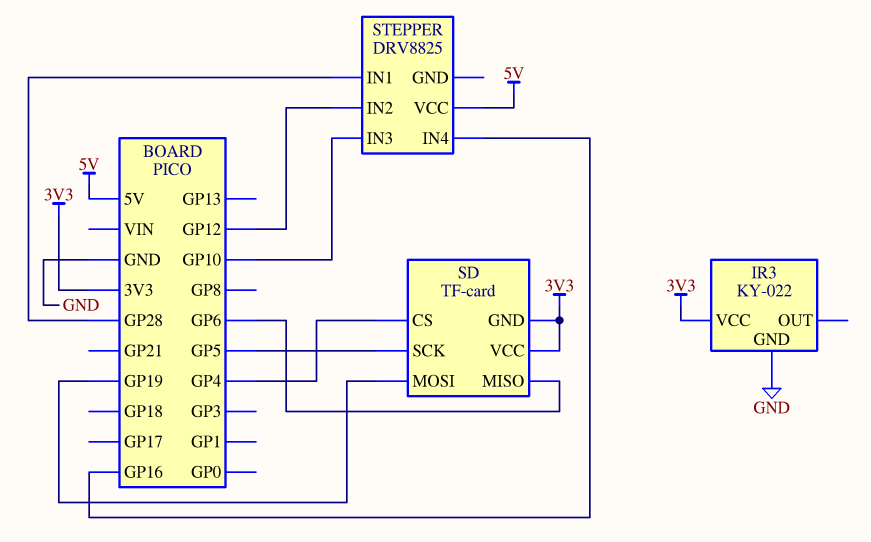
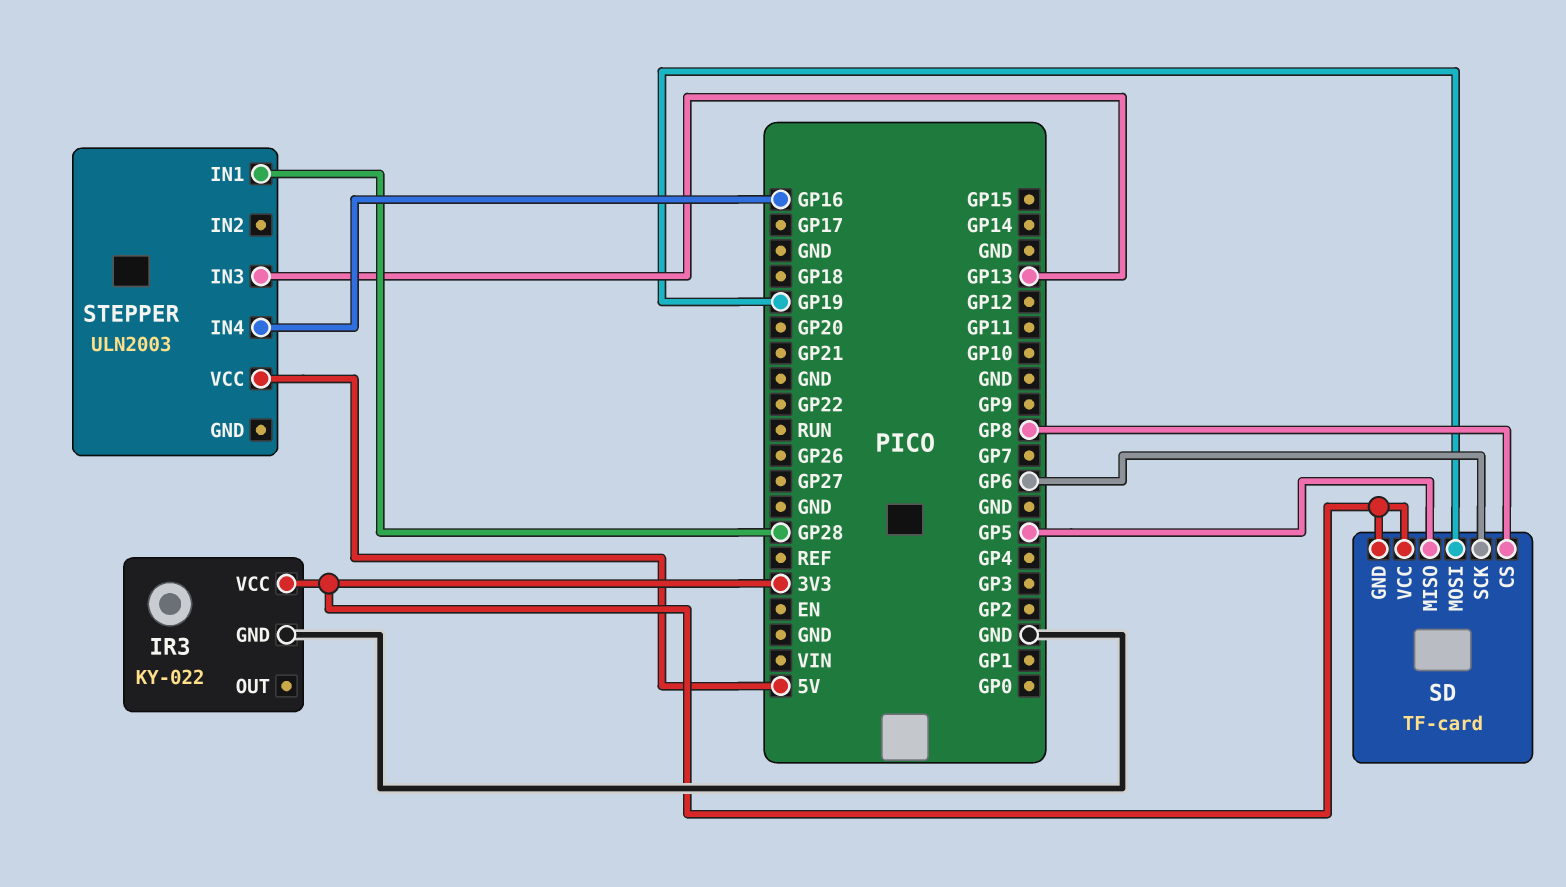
SD pin CS: GP4 -> GP8
SD pin MISO: GP6 -> GP5
SD pin SCK: GP5 -> GP6
STEPPER: DRV8825 -> ULN2003
STEPPER pin IN2: GP12 -> none
STEPPER pin IN3: GP10 -> GP13

